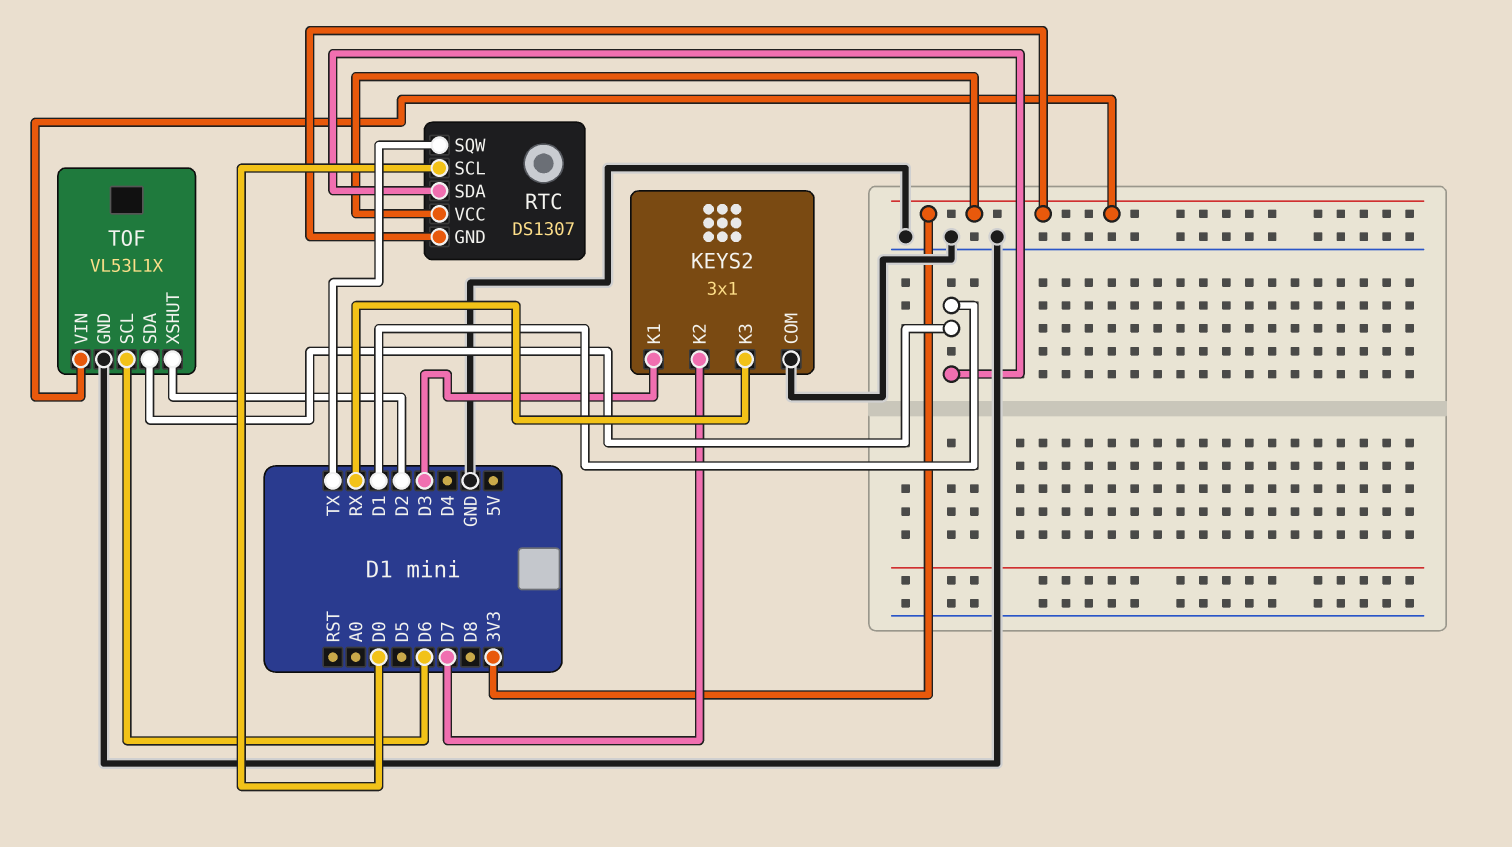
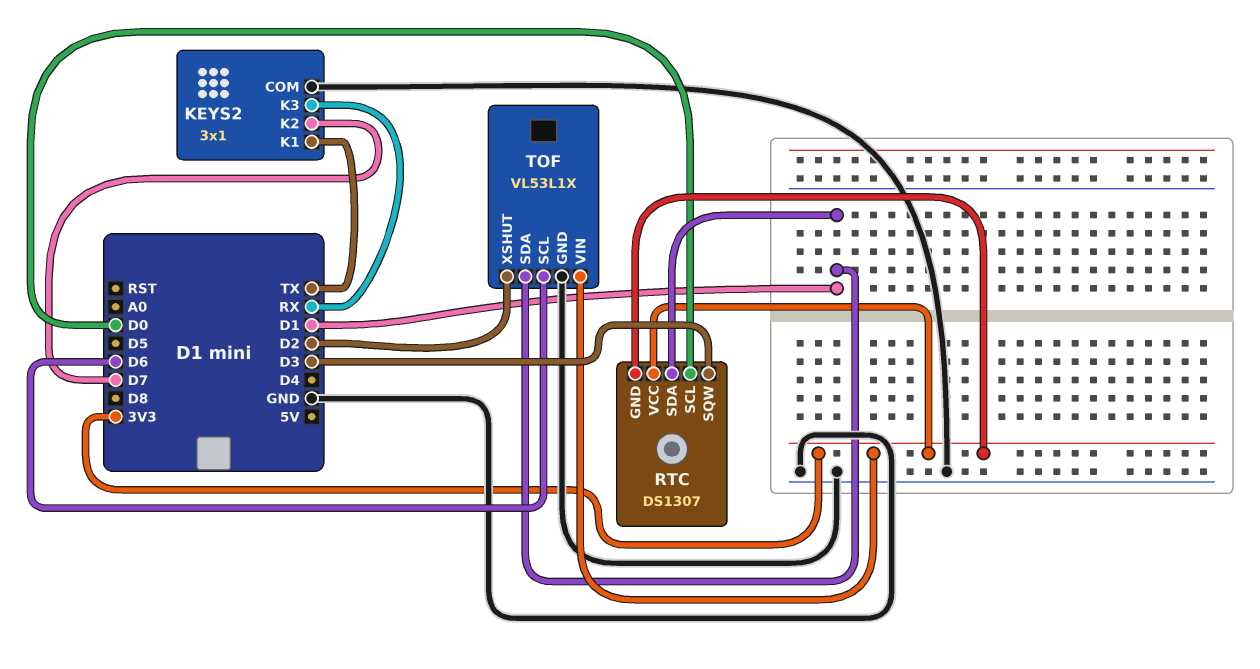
KEYS2 pin K1: D3 -> TX
RTC pin SQW: TX -> D3

